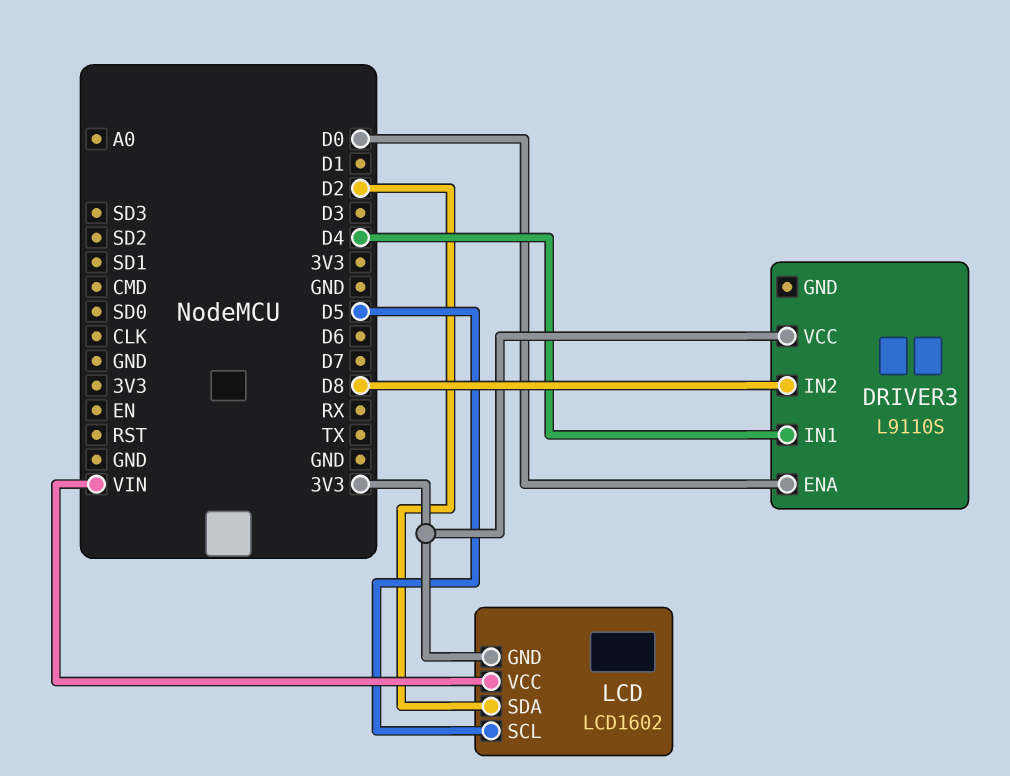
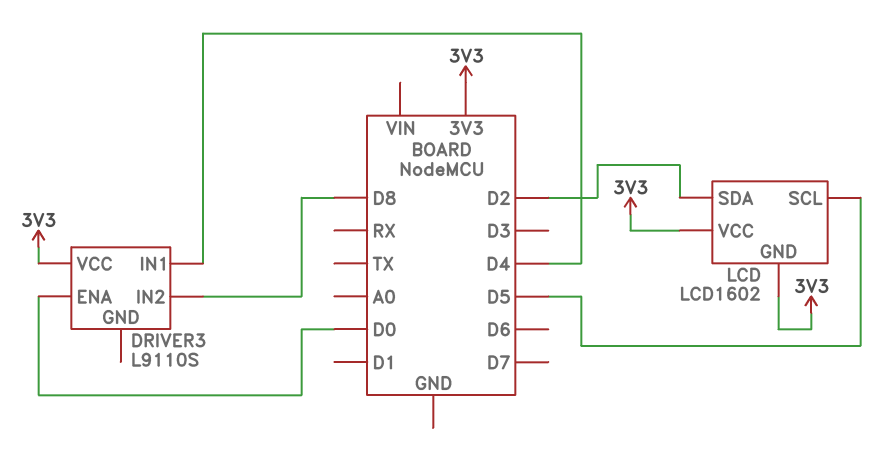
LCD pin VCC: VIN -> 3V3

